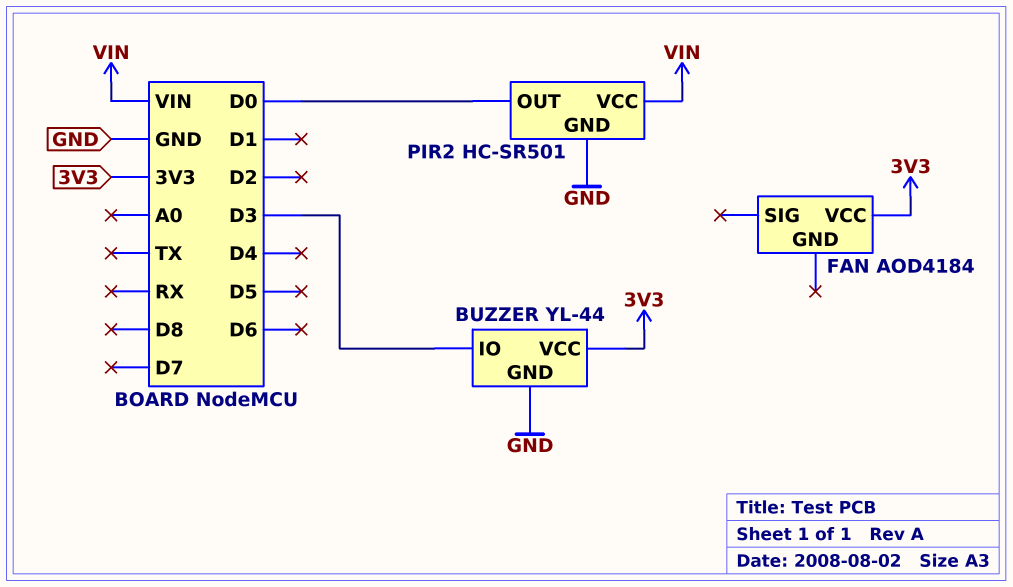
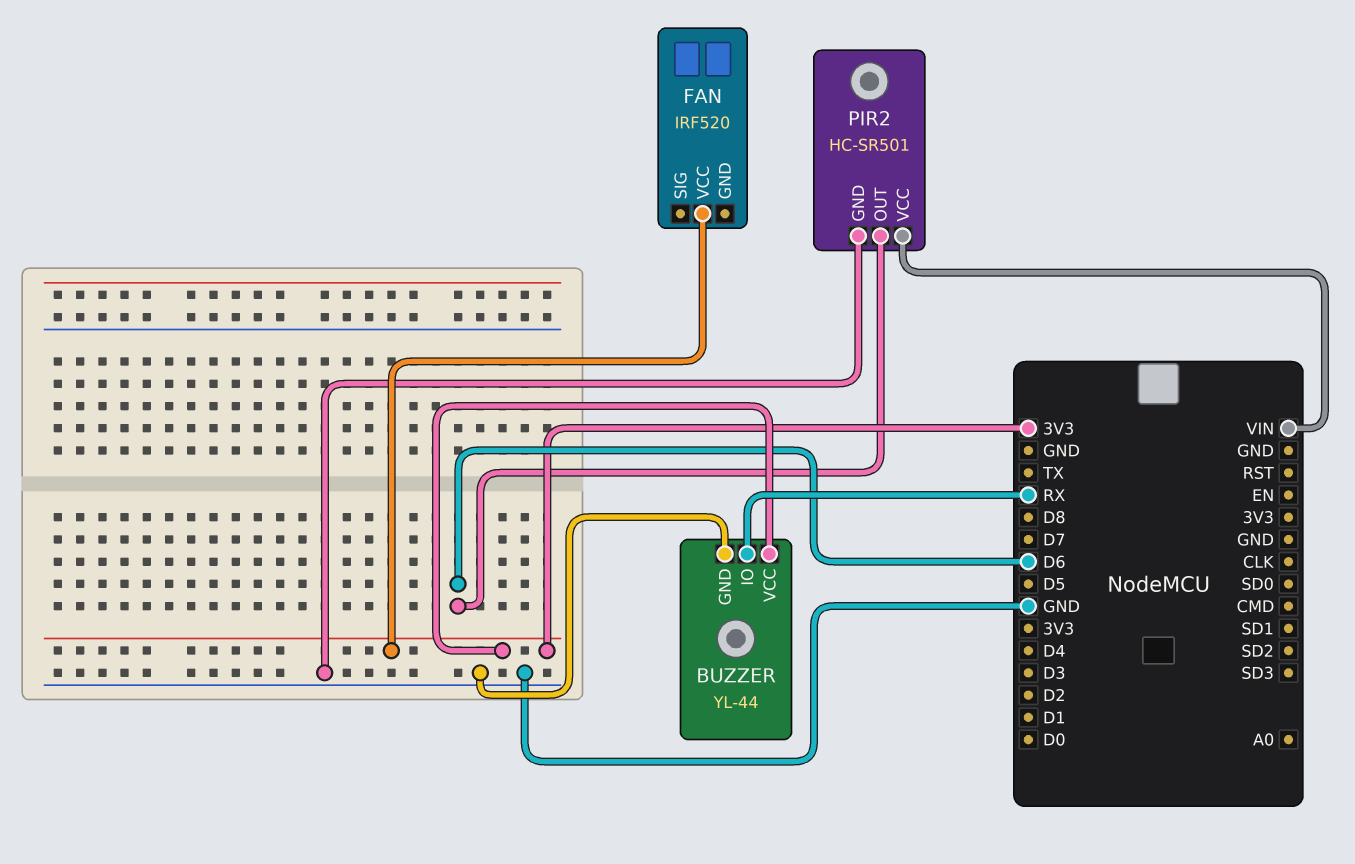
BUZZER pin IO: D3 -> RX
FAN: AOD4184 -> IRF520
PIR2 pin OUT: D0 -> D6

